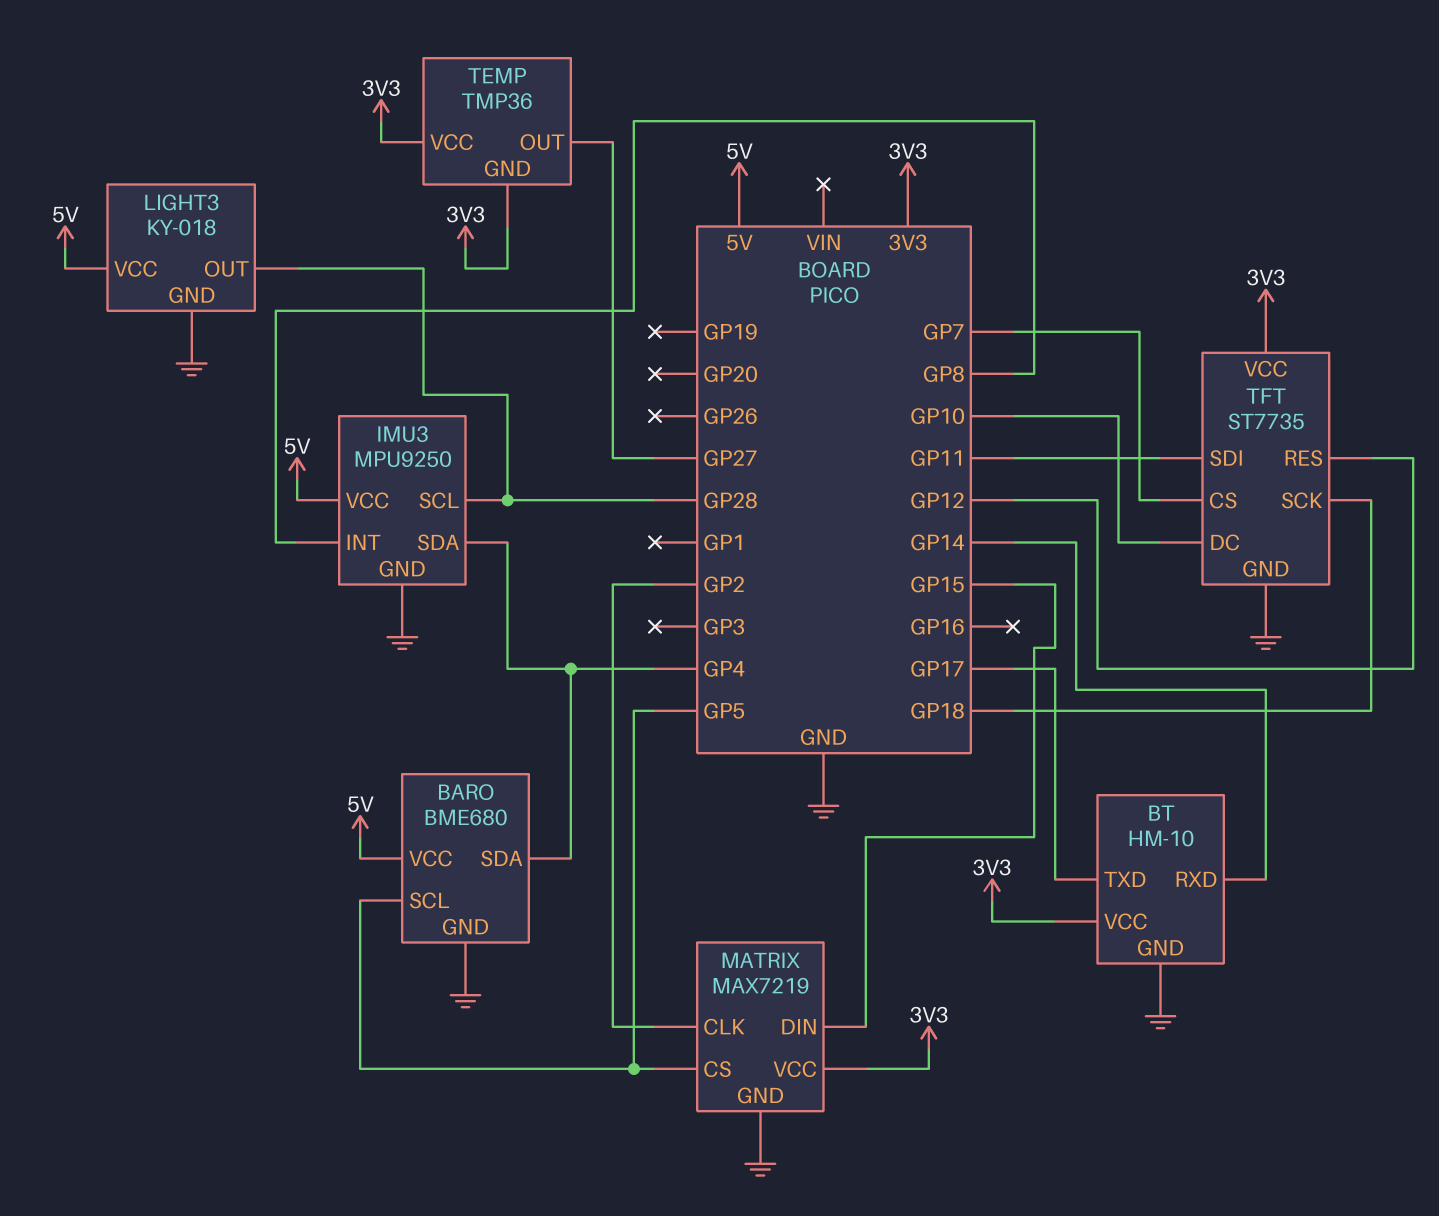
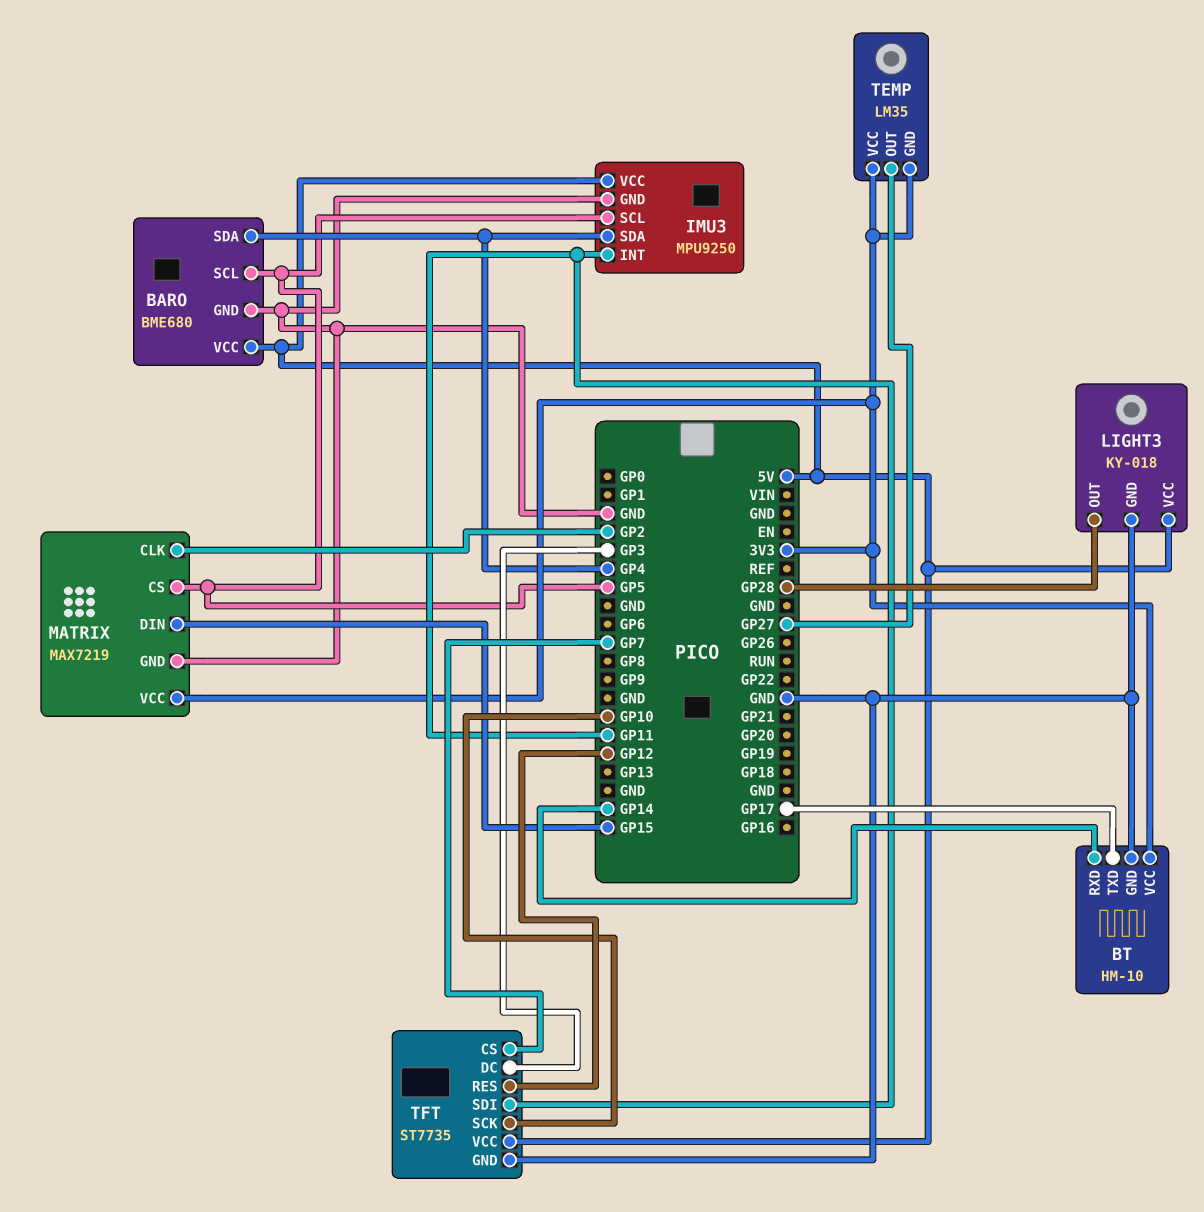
IMU3 pin INT: GP8 -> GP11
IMU3 pin SCL: GP28 -> GP5
TEMP: TMP36 -> LM35
TFT pin DC: GP10 -> GP3
TFT pin SCK: GP18 -> GP10
TFT pin VCC: 3V3 -> 5V

